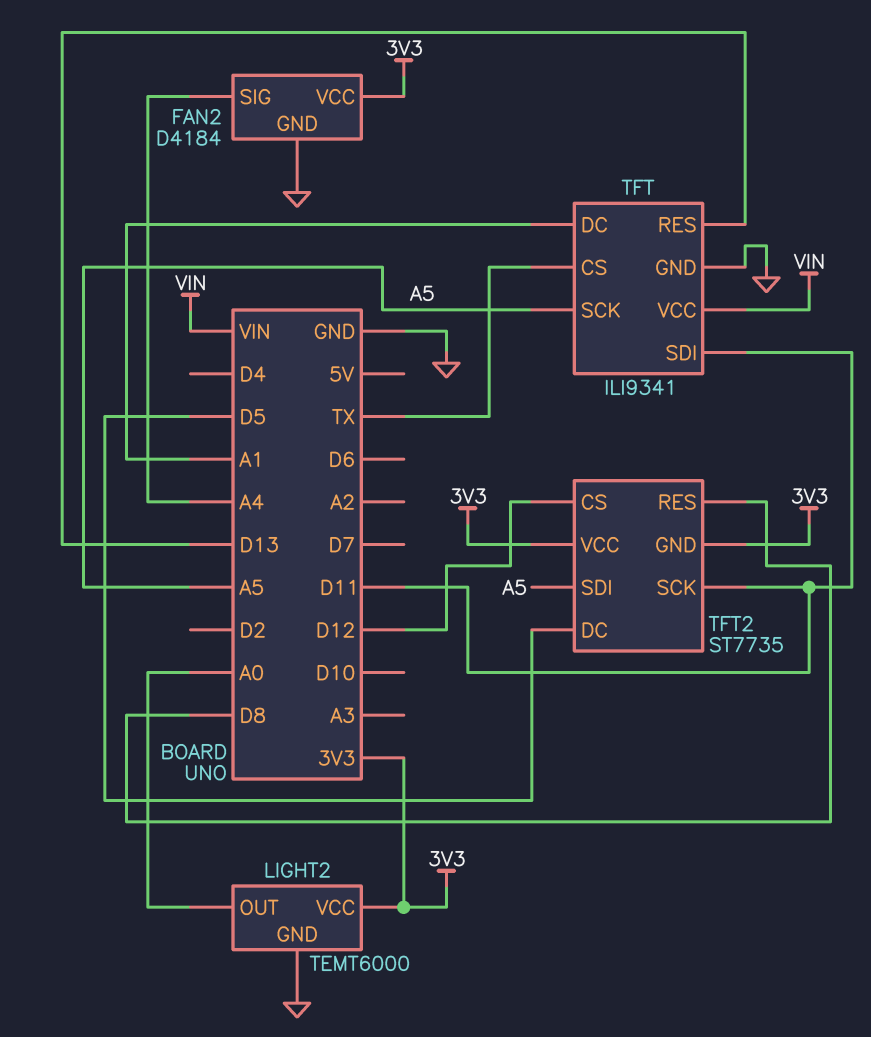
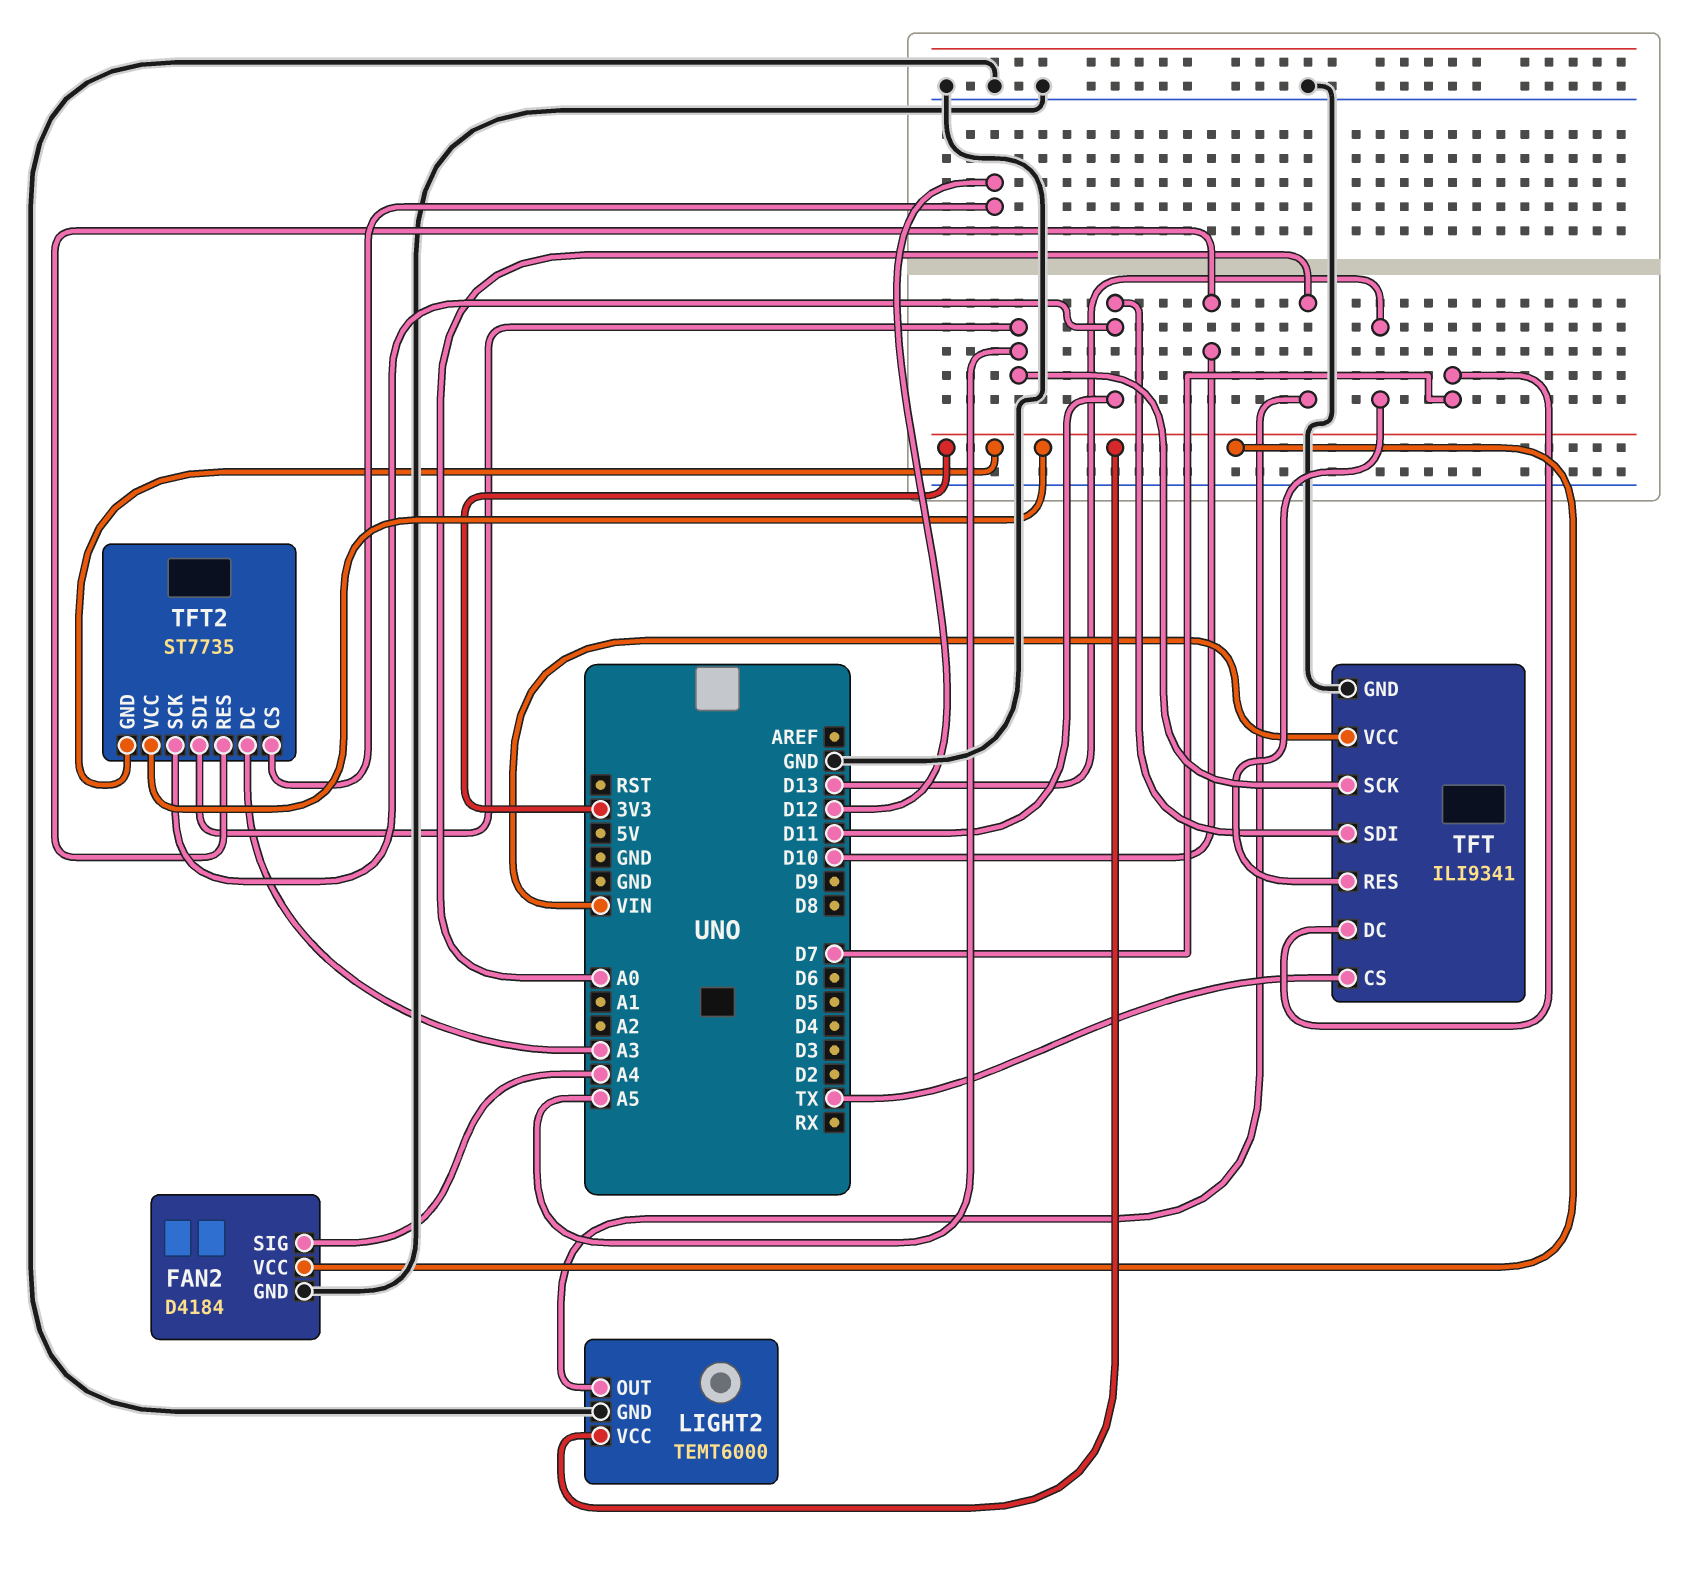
TFT pin DC: A1 -> D7
TFT2 pin DC: D5 -> A3
TFT2 pin RES: D8 -> D10

